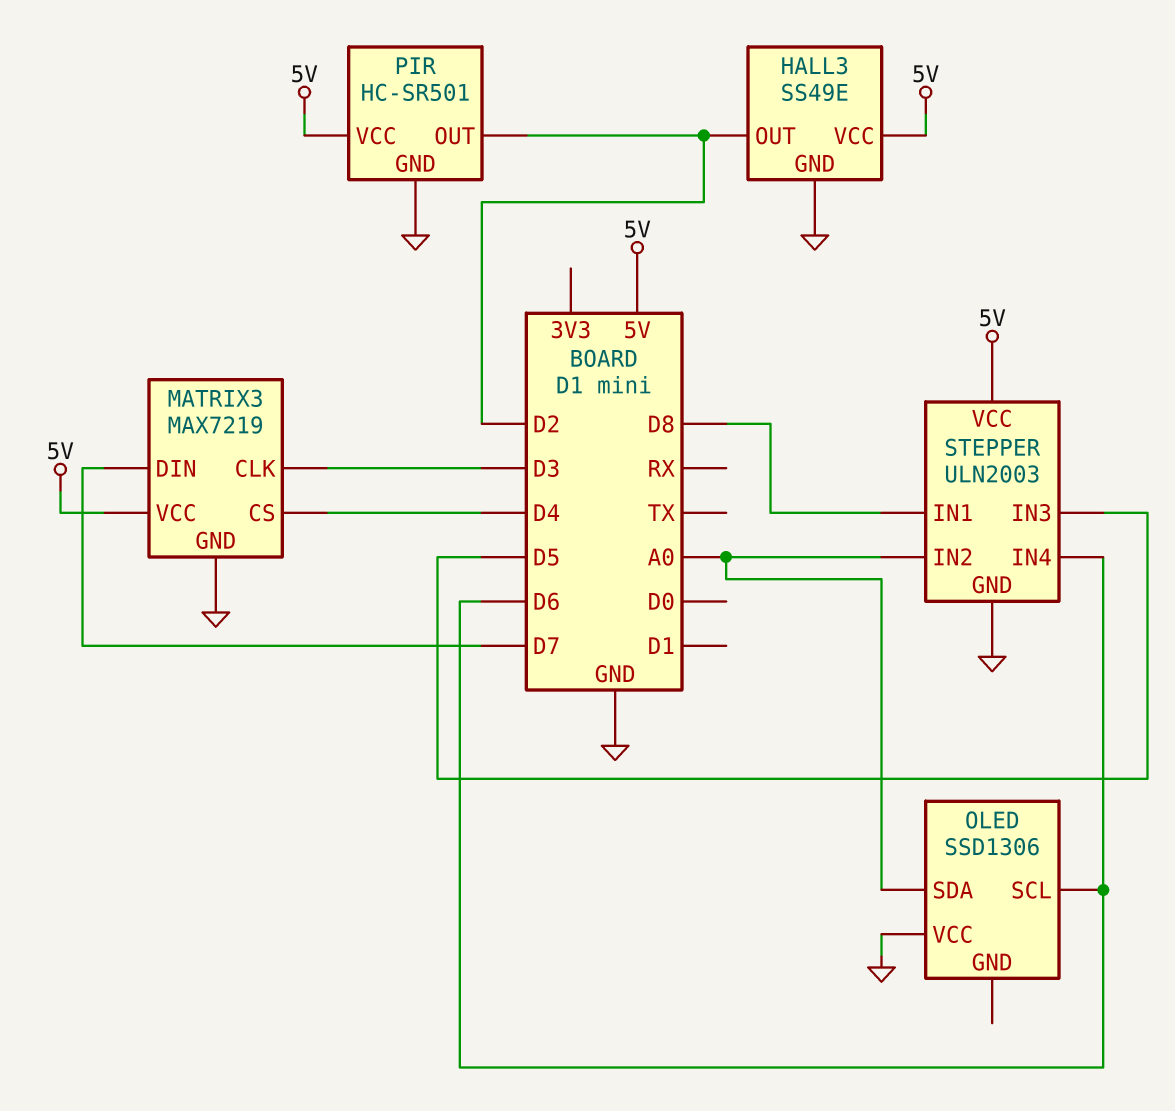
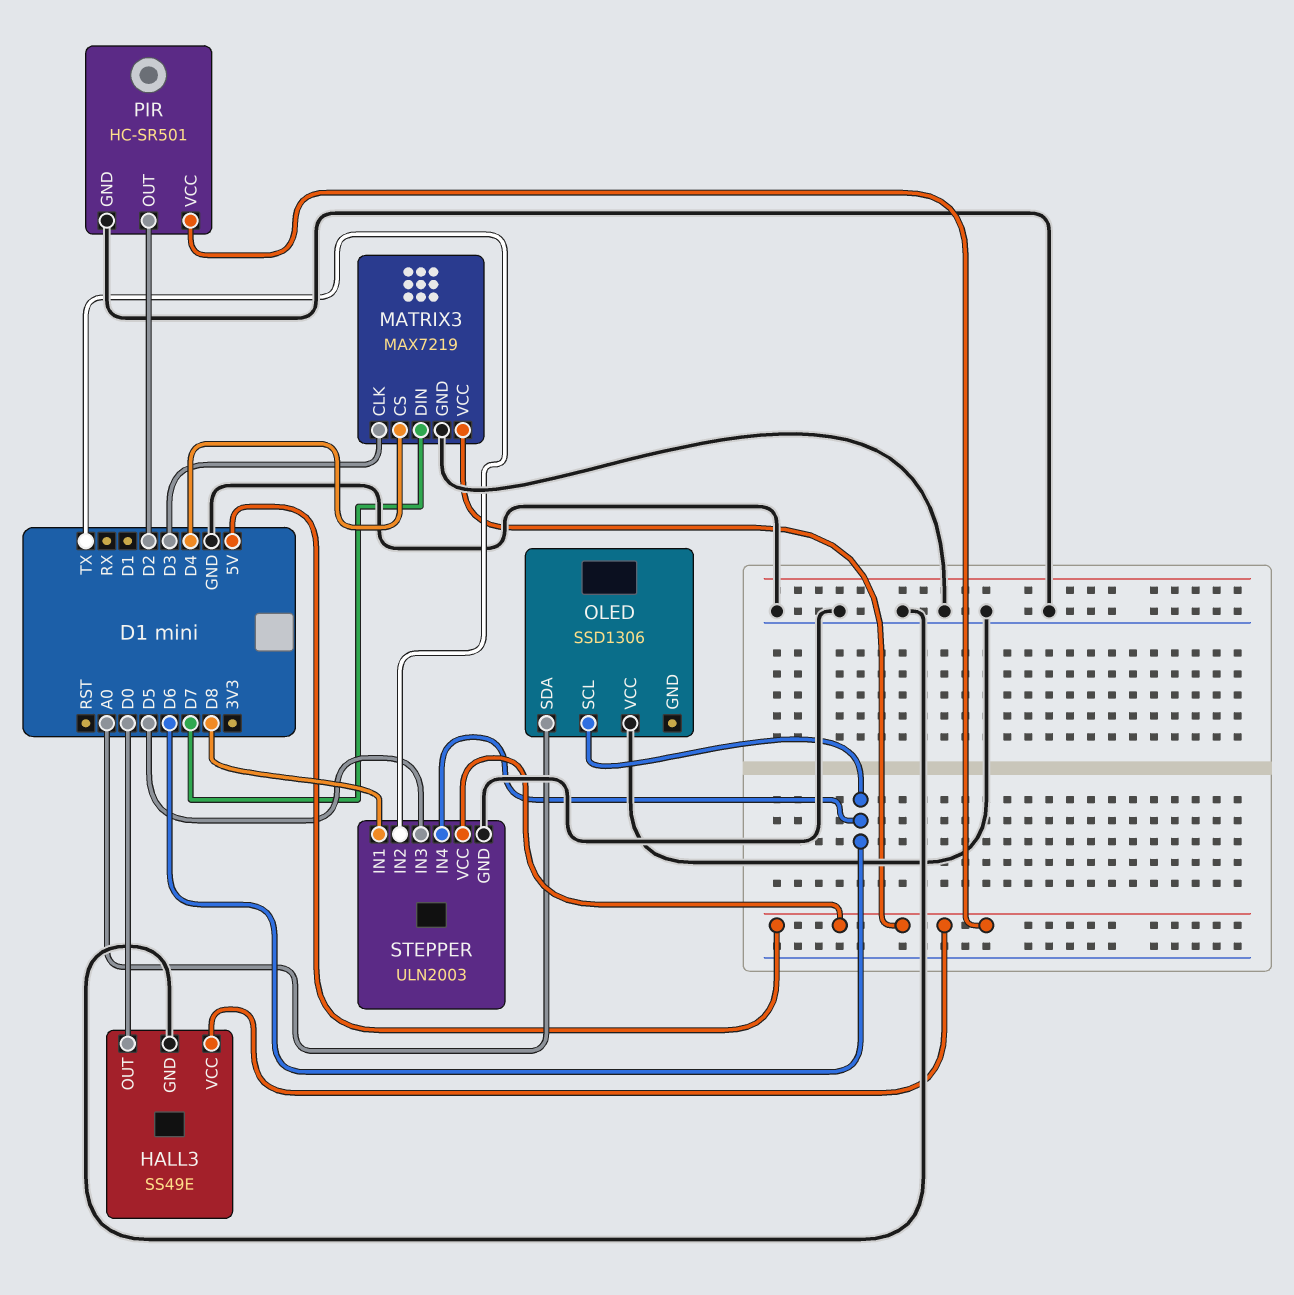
HALL3 pin OUT: D2 -> D0
STEPPER pin IN2: A0 -> TX

